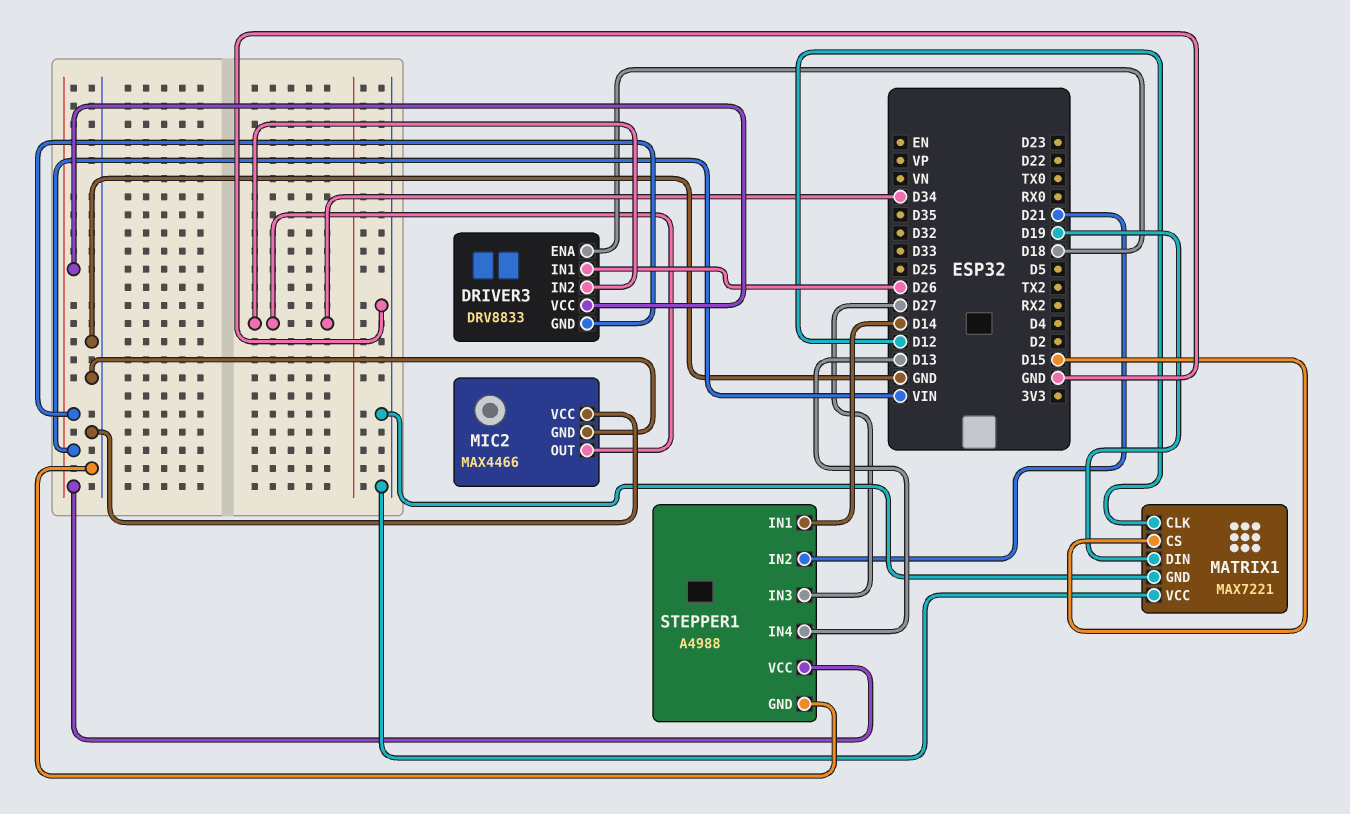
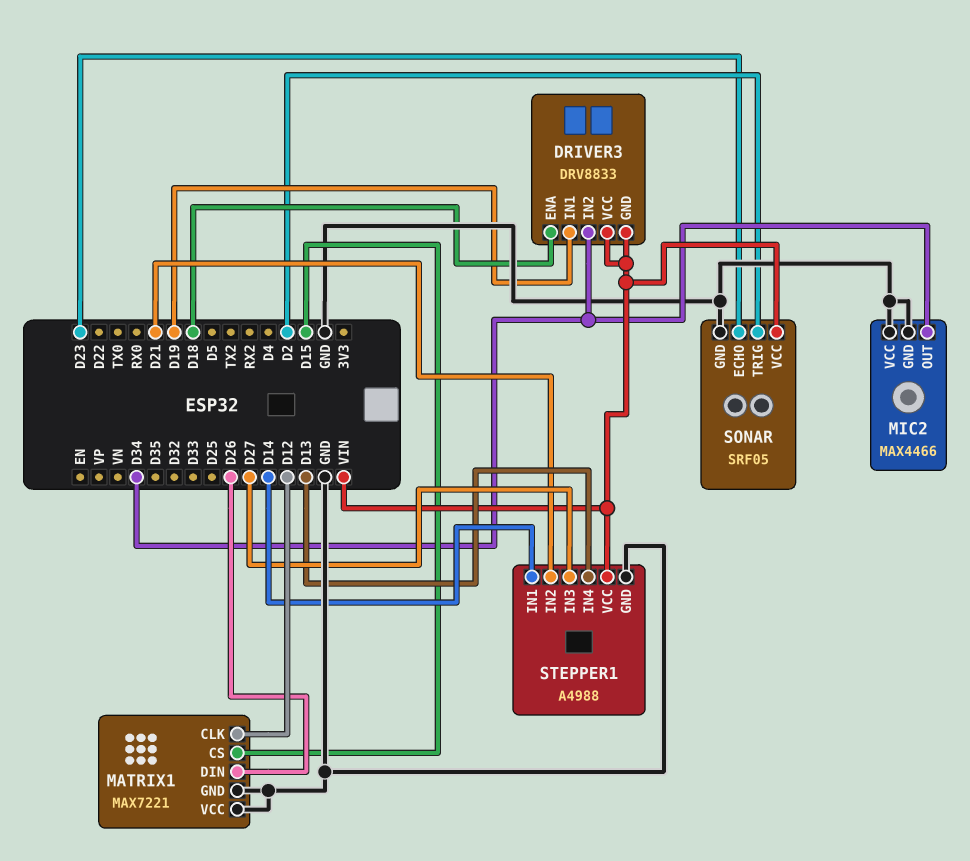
DRIVER3 pin IN1: D26 -> D19
MATRIX1 pin DIN: D19 -> D26
SONAR: none -> SRF05
SONAR pin ECHO: none -> D23
SONAR pin GND: none -> GND
SONAR pin TRIG: none -> D2
SONAR pin VCC: none -> VIN

